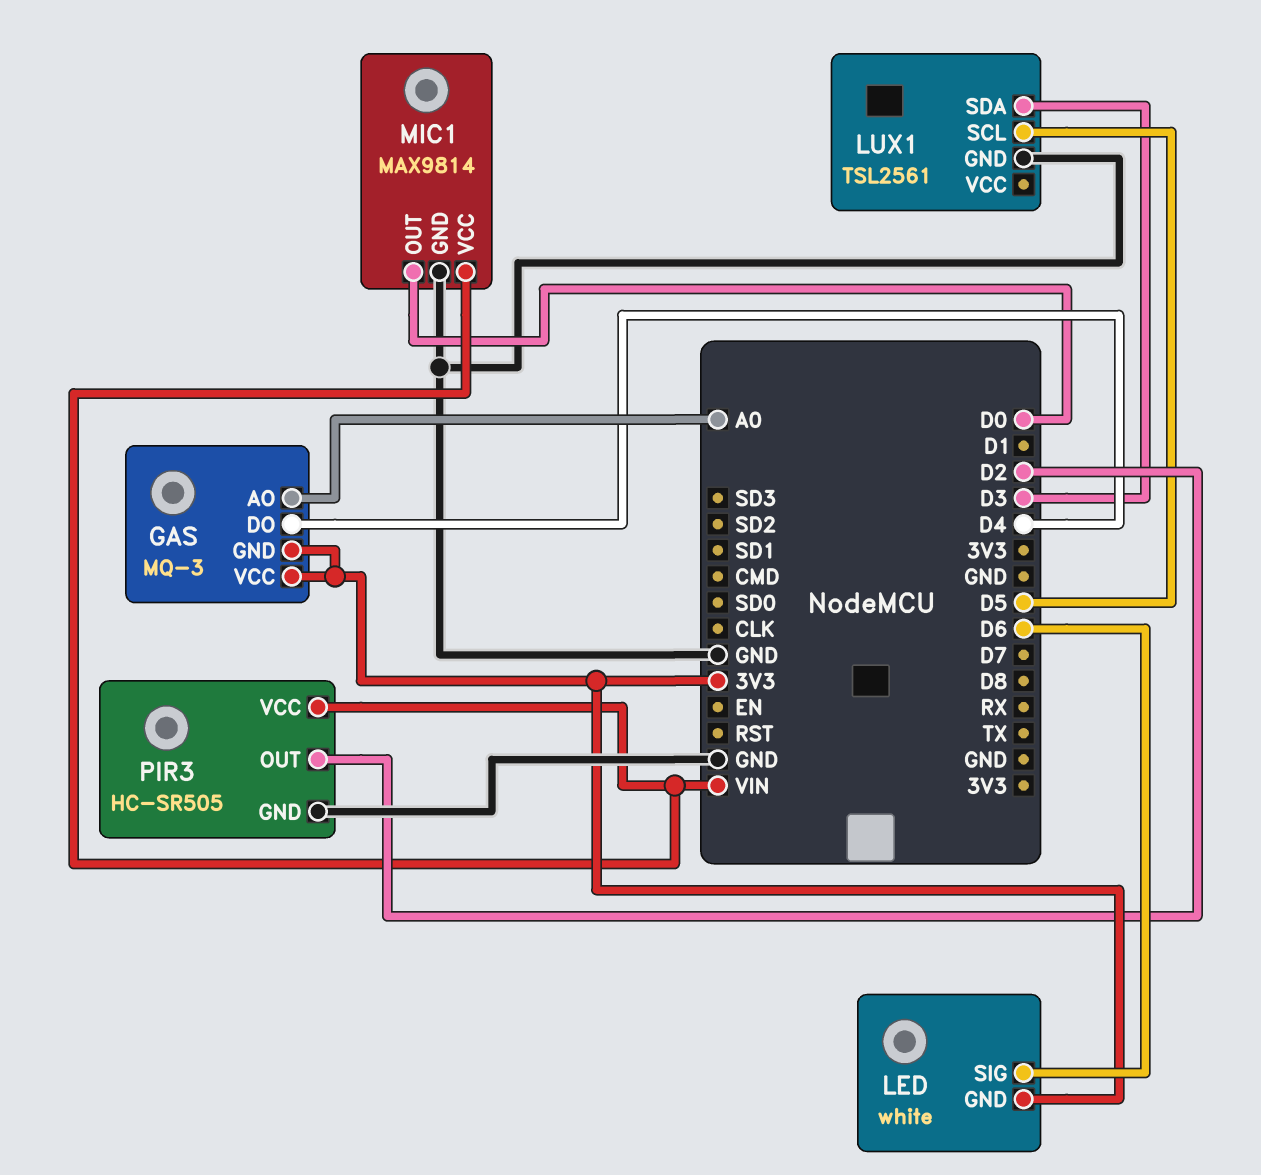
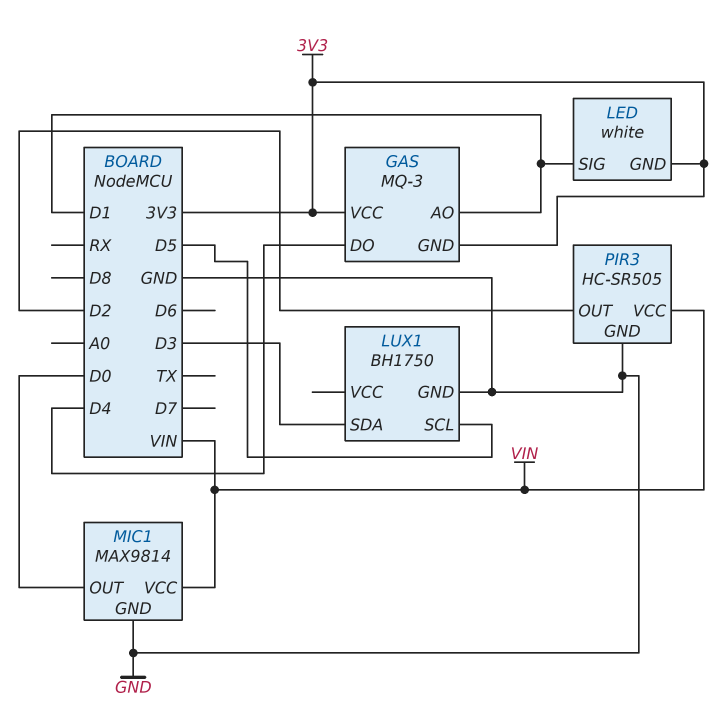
GAS pin AO: A0 -> D1
LED pin SIG: D6 -> D1
LUX1: TSL2561 -> BH1750

